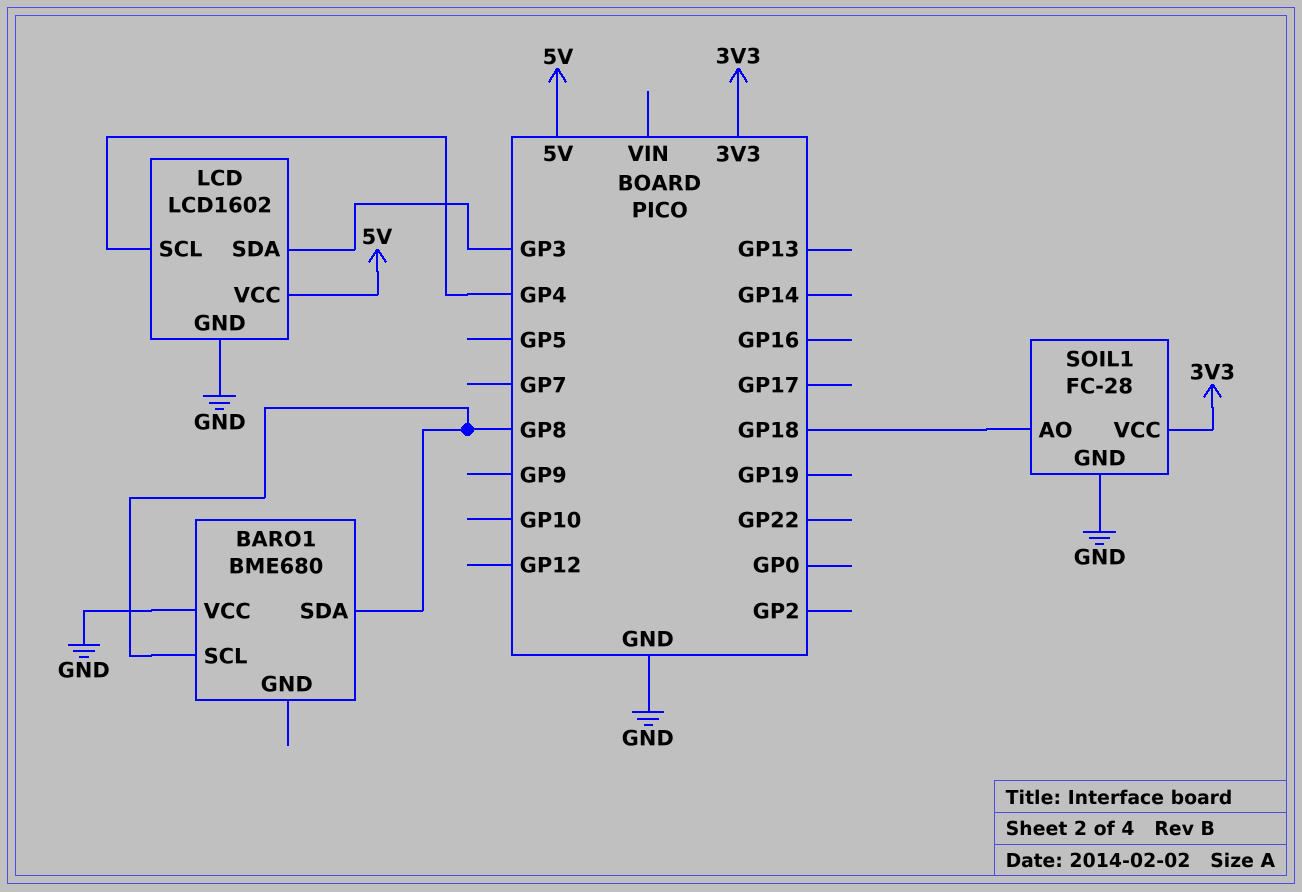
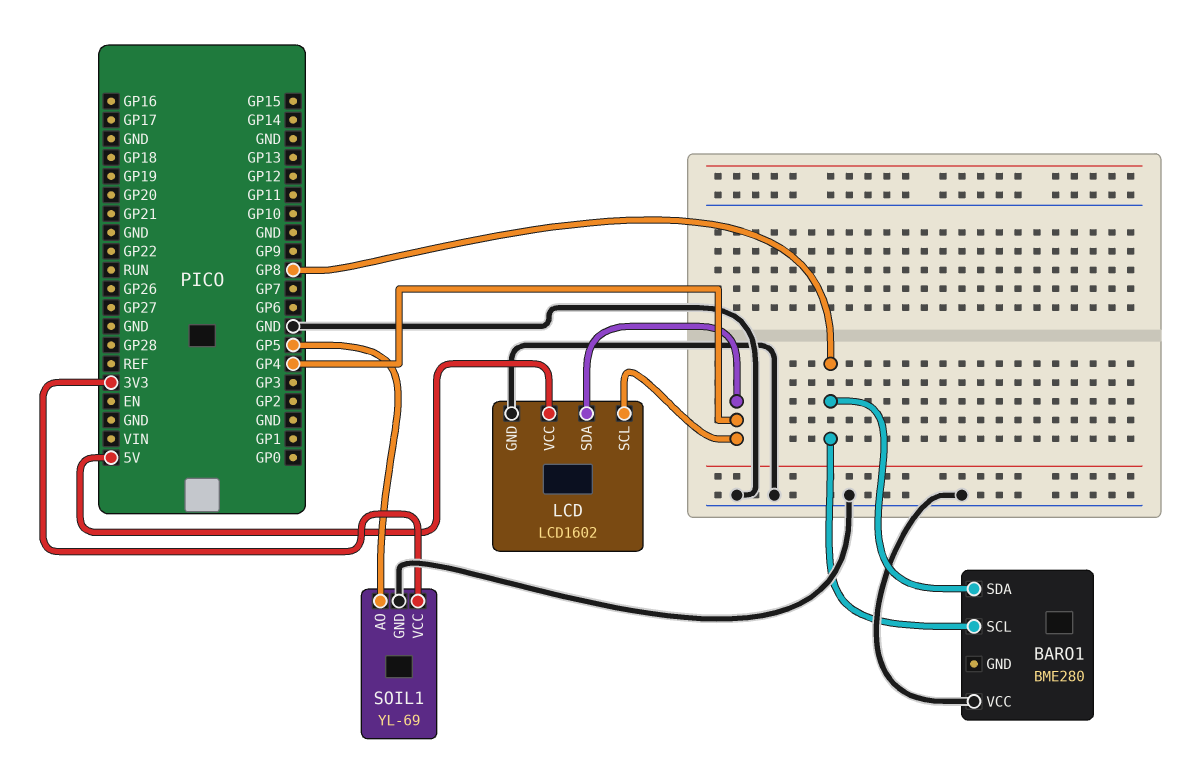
BARO1: BME680 -> BME280
LCD pin SDA: GP3 -> GP4
SOIL1: FC-28 -> YL-69
SOIL1 pin AO: GP18 -> GP5

